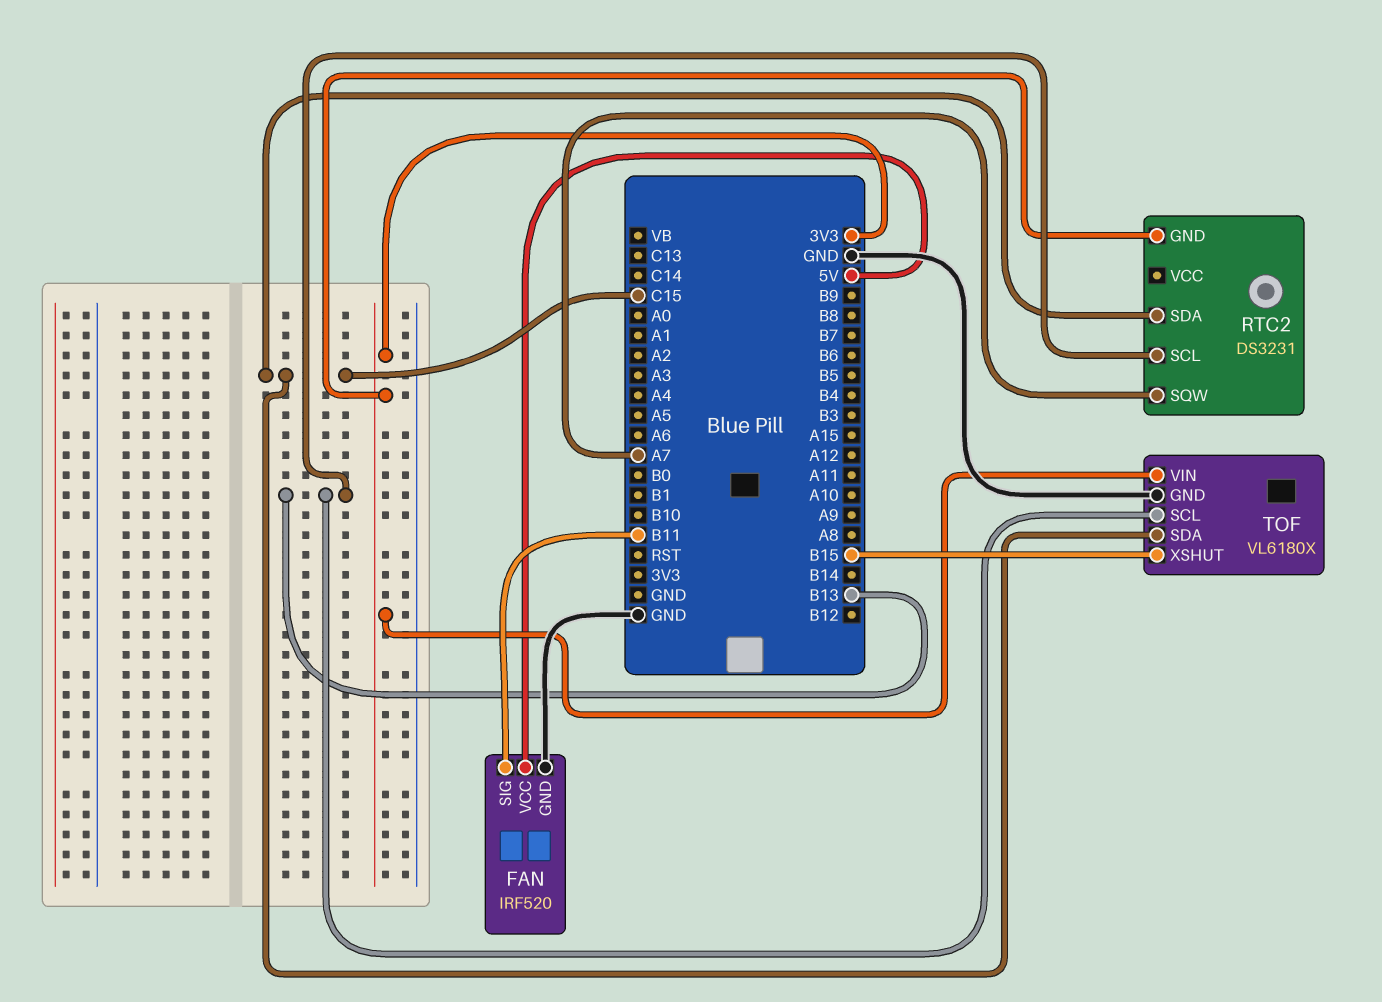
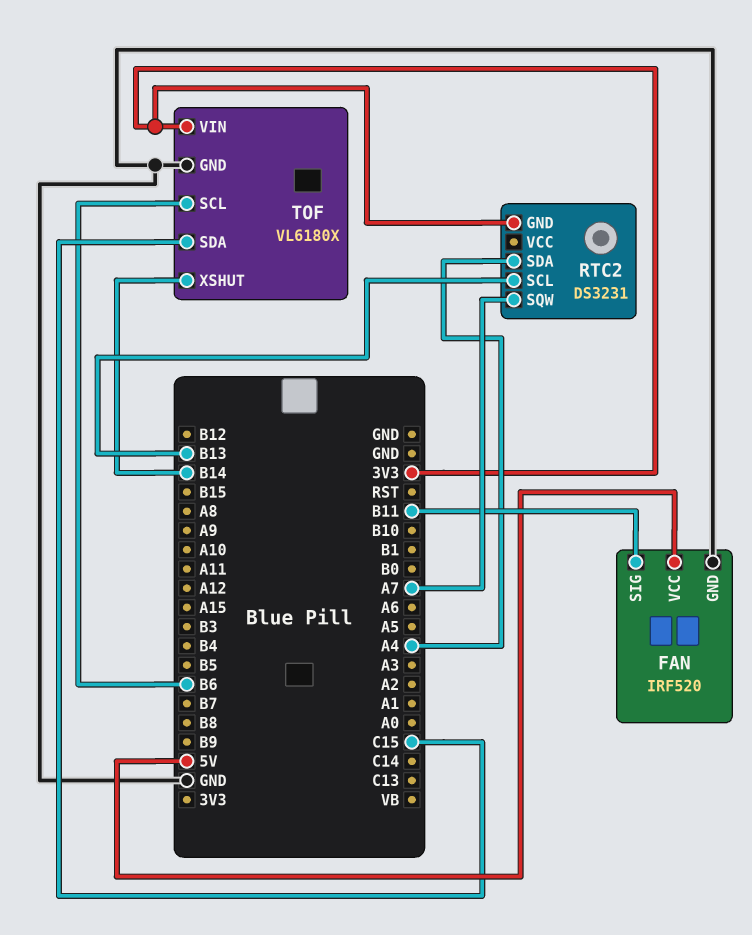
RTC2 pin SDA: C15 -> A4
TOF pin SCL: B13 -> B6
TOF pin XSHUT: B15 -> B14

